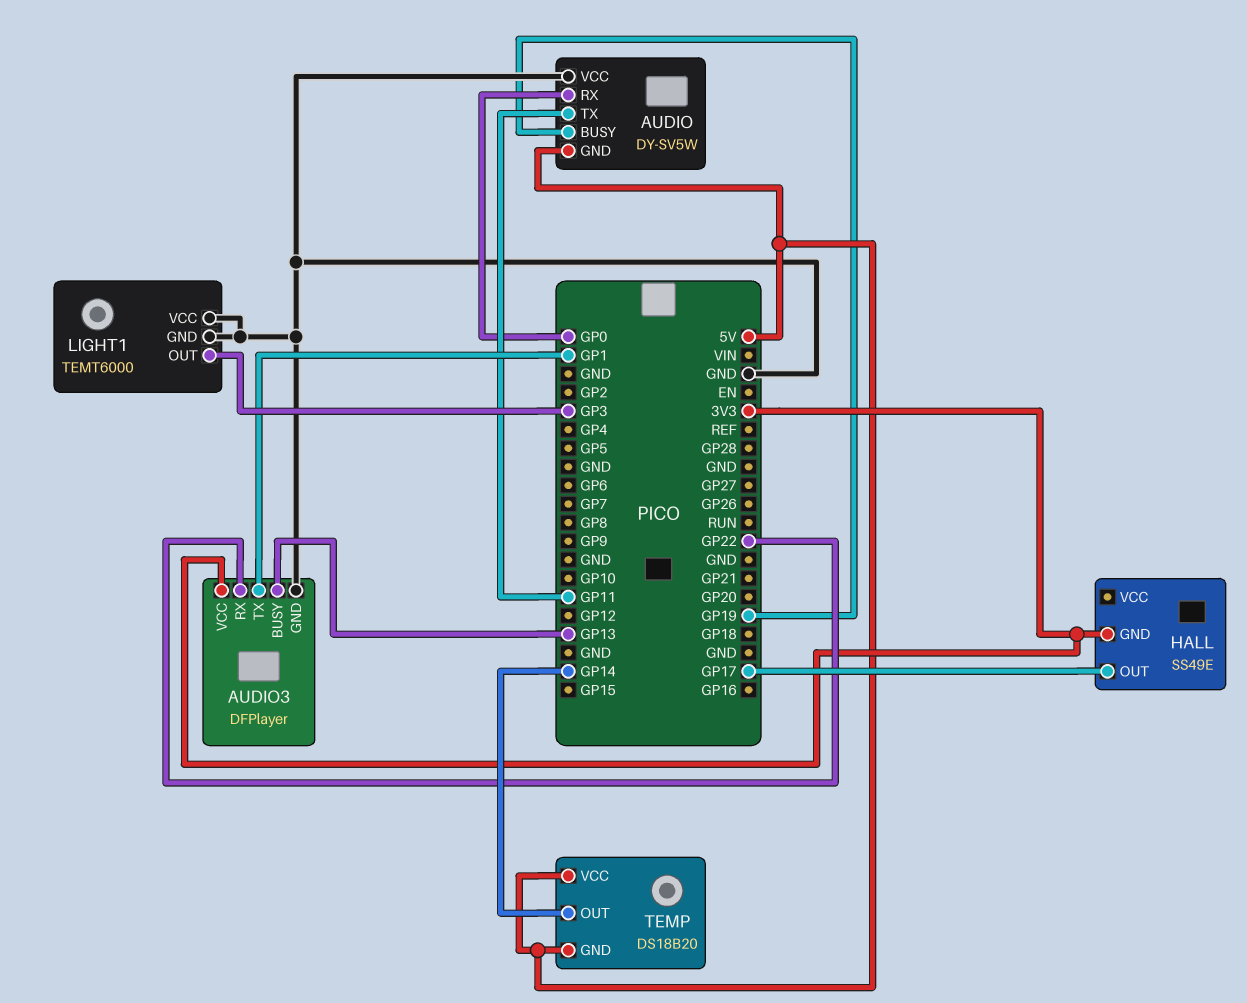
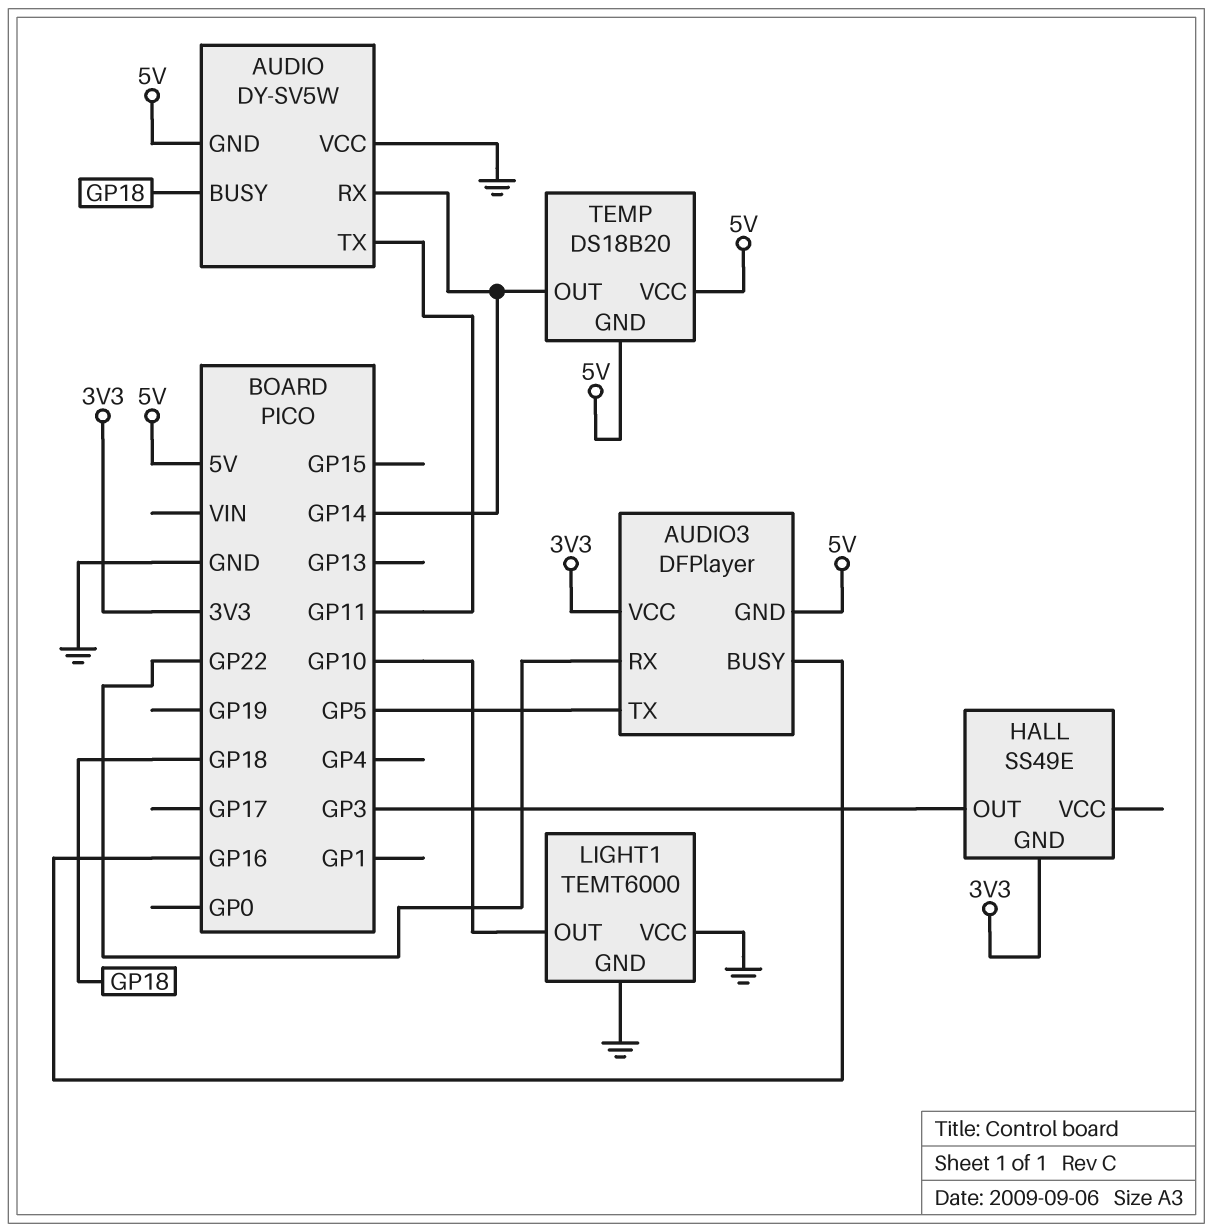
AUDIO pin BUSY: GP19 -> GP18
AUDIO pin RX: GP0 -> GP14
AUDIO3 pin BUSY: GP13 -> GP16
AUDIO3 pin GND: GND -> 5V
AUDIO3 pin TX: GP1 -> GP5
HALL pin OUT: GP17 -> GP3
LIGHT1 pin OUT: GP3 -> GP10

